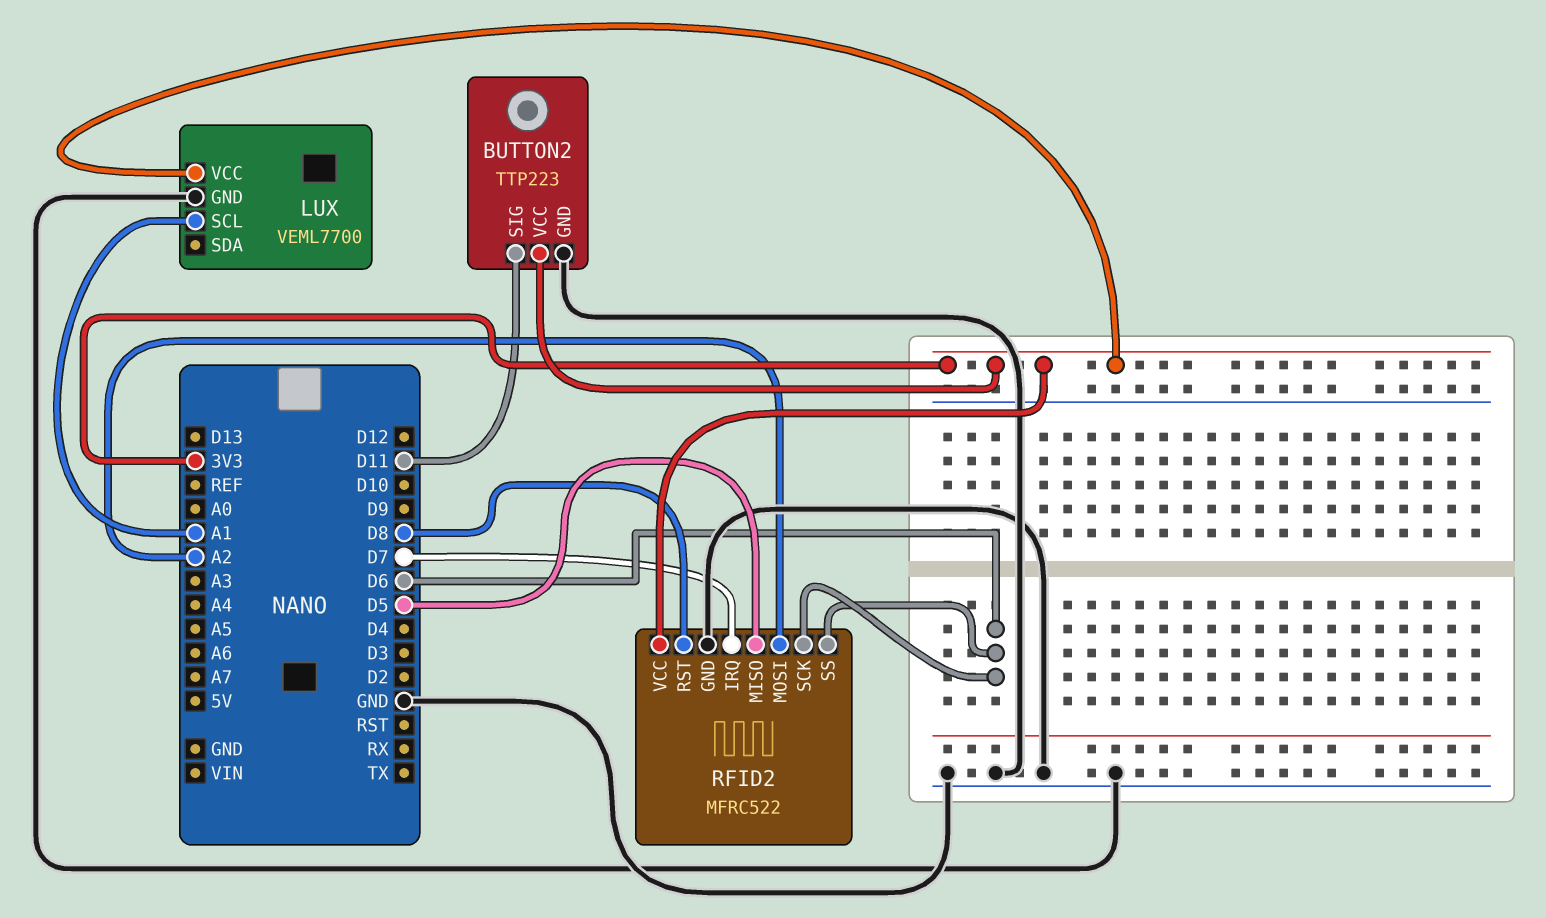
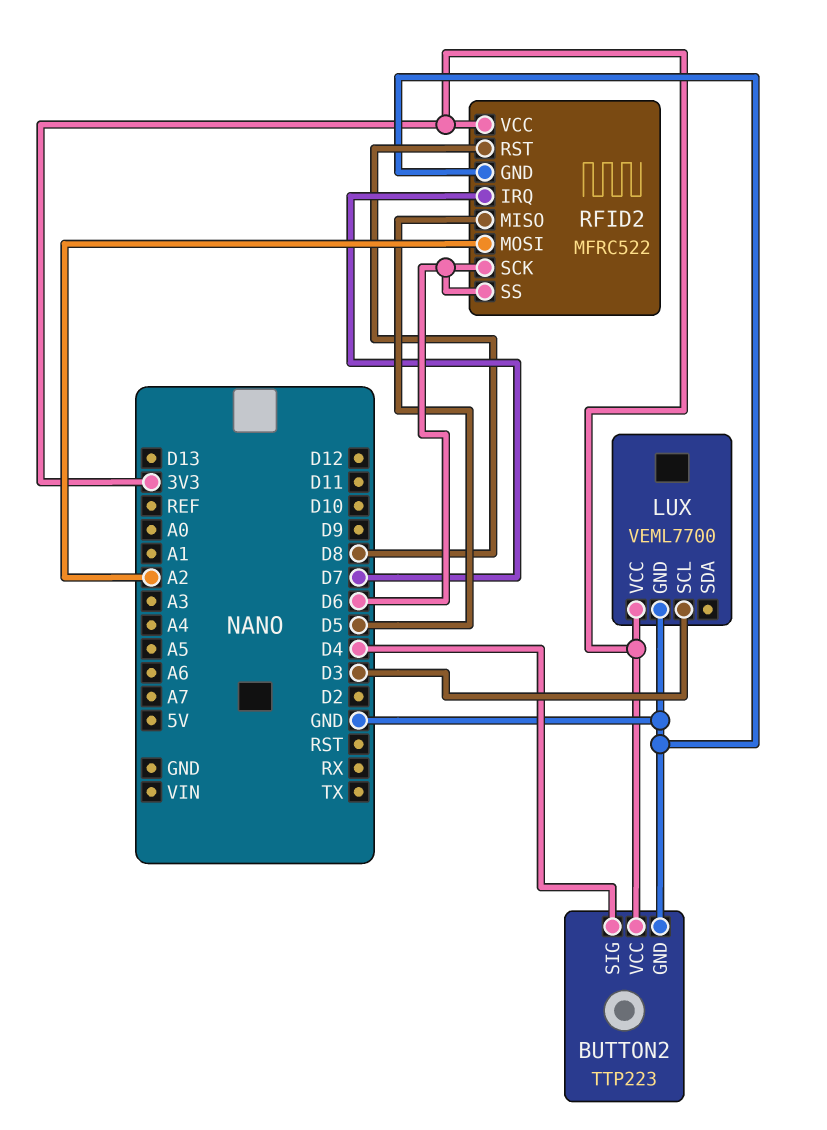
BUTTON2 pin SIG: D11 -> D4
LUX pin SCL: A1 -> D3

